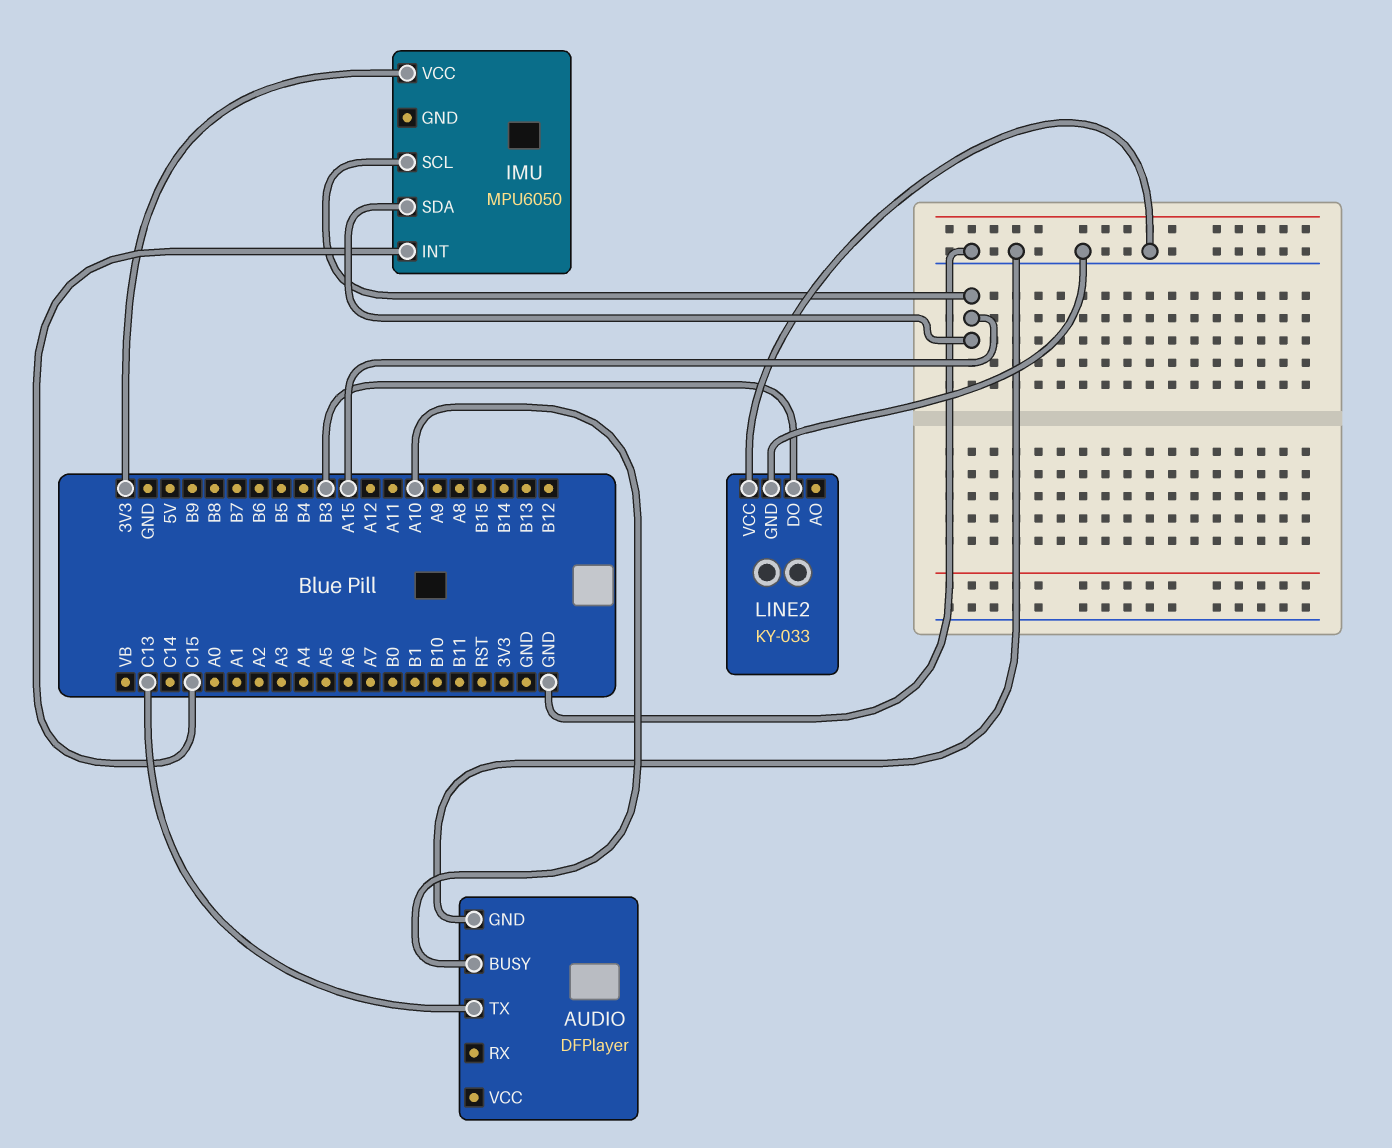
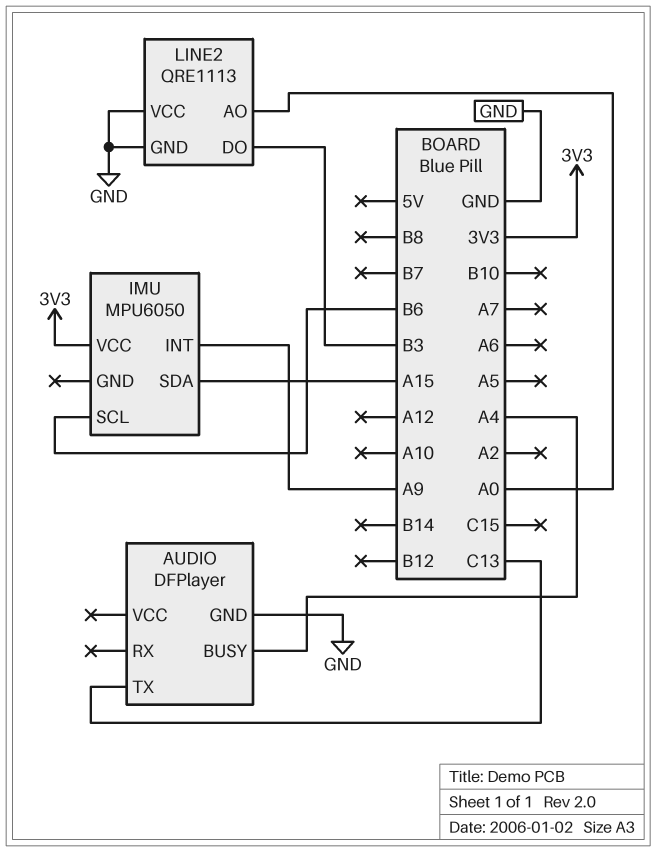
AUDIO pin BUSY: A10 -> A4
IMU pin INT: C15 -> A9
IMU pin SCL: A15 -> B6
LINE2: KY-033 -> QRE1113
LINE2 pin AO: none -> A0

